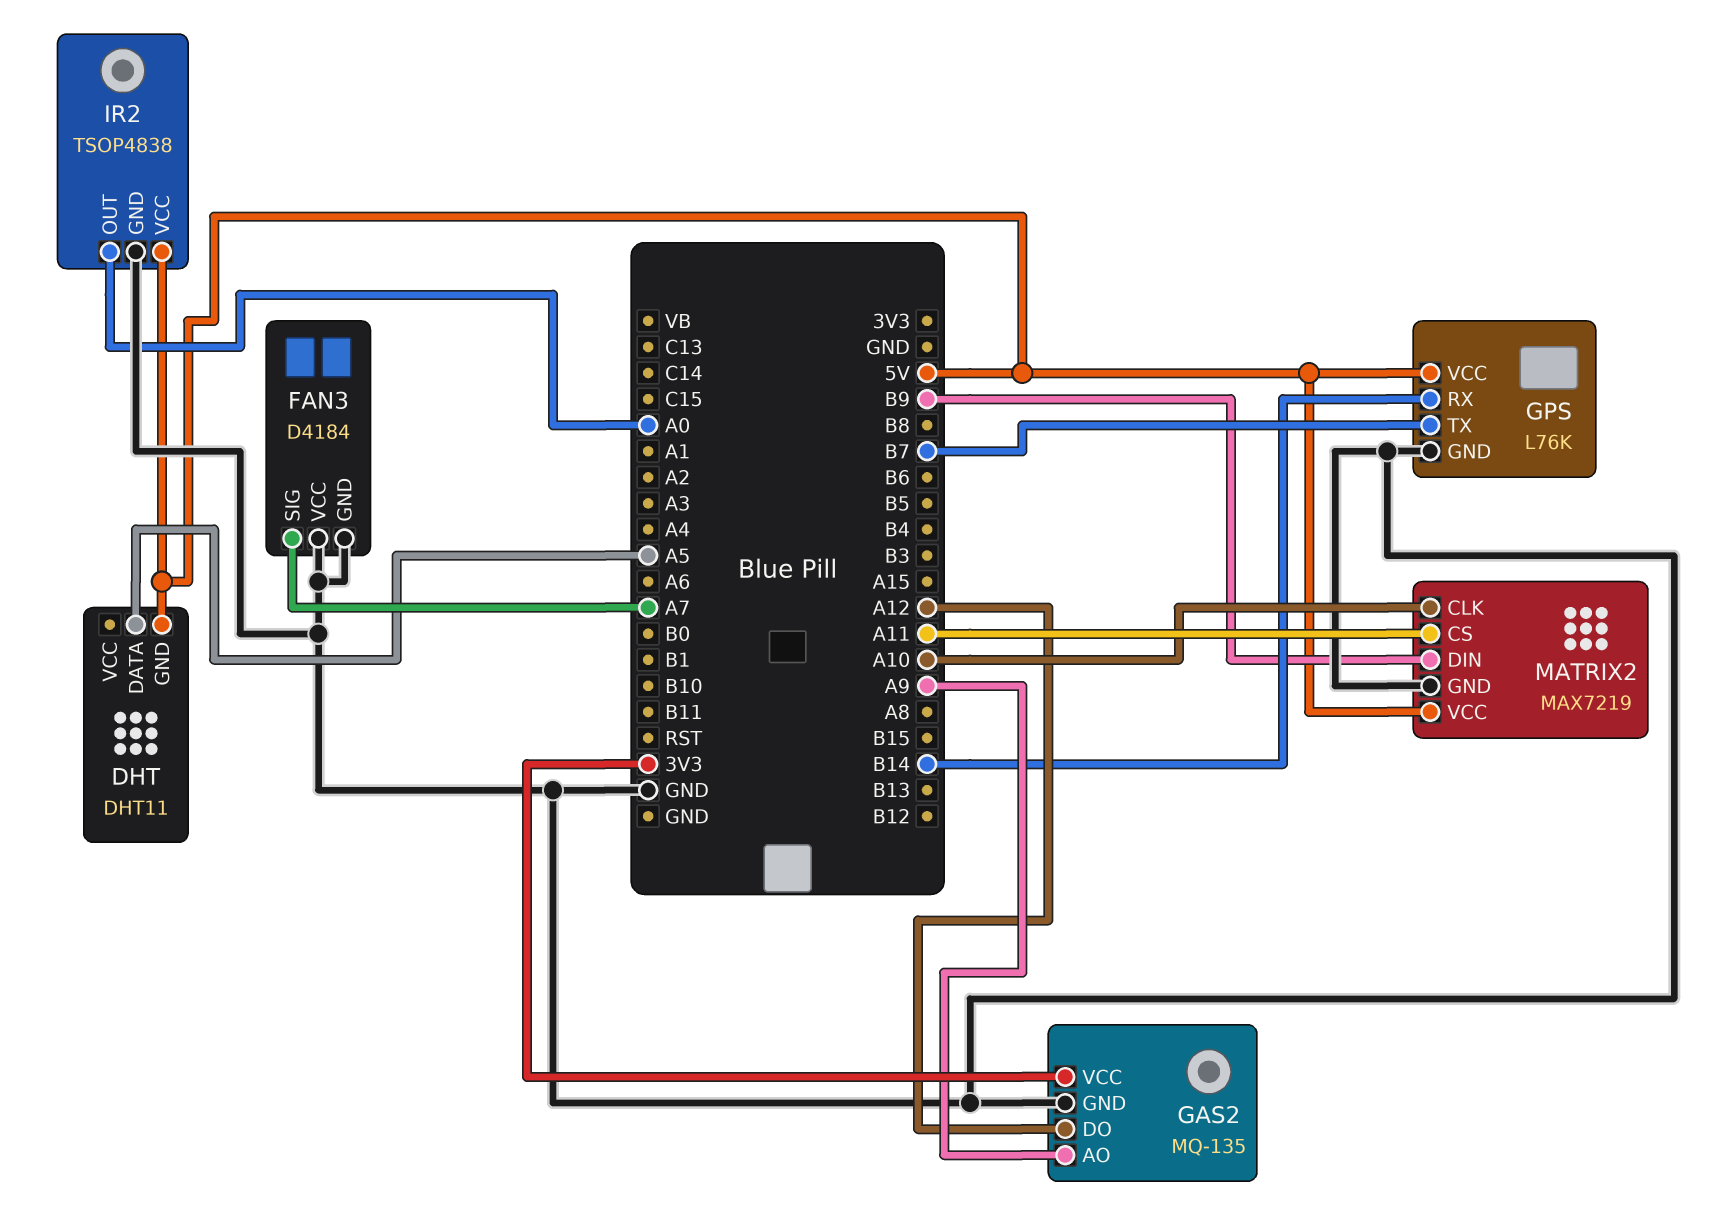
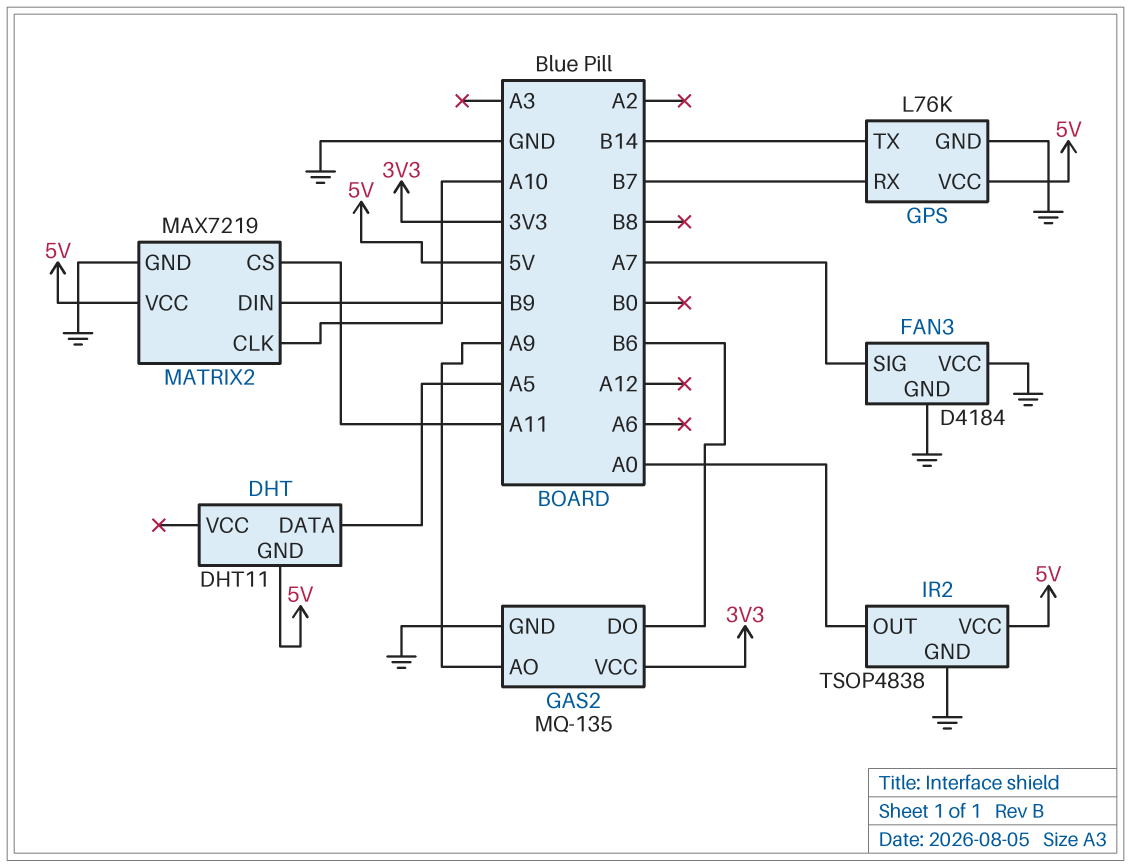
GAS2 pin DO: A12 -> B6
GPS pin RX: B14 -> B7
GPS pin TX: B7 -> B14

